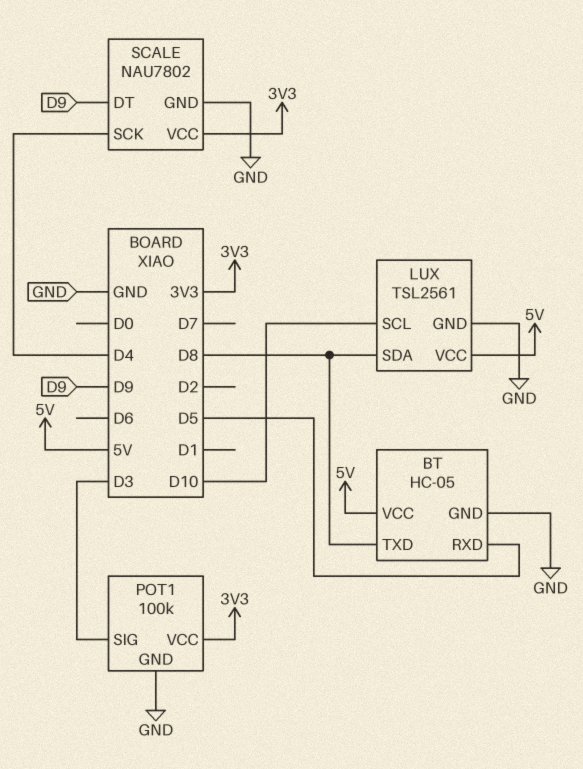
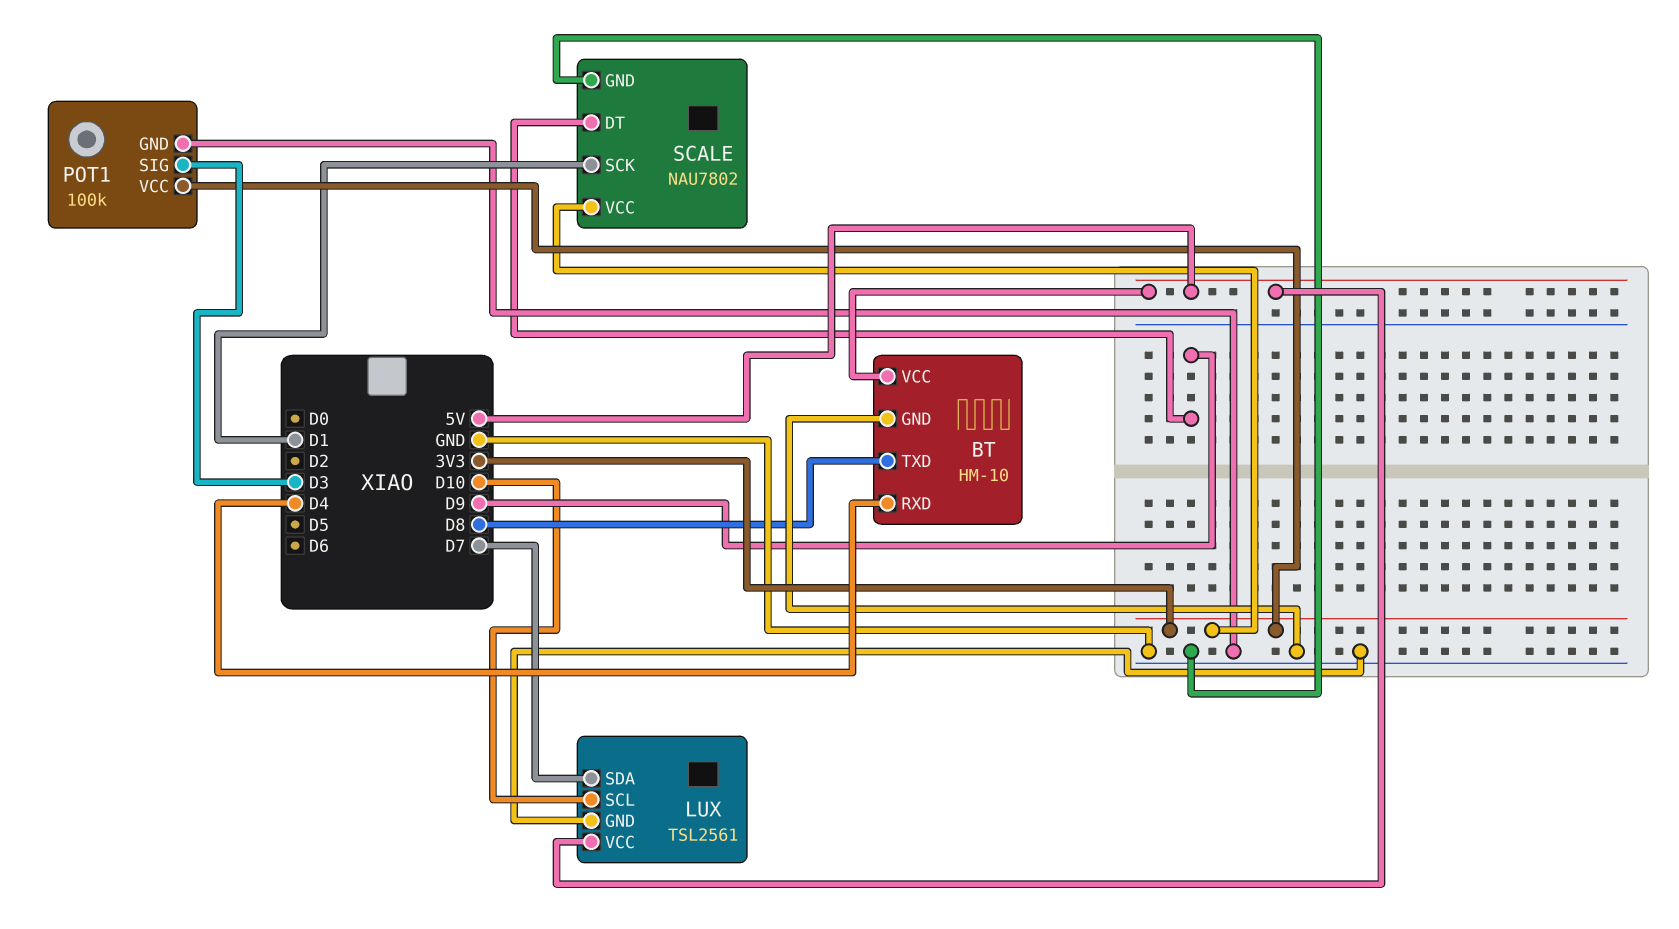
BT: HC-05 -> HM-10
BT pin RXD: D5 -> D4
LUX pin SDA: D8 -> D7
SCALE pin SCK: D4 -> D1

